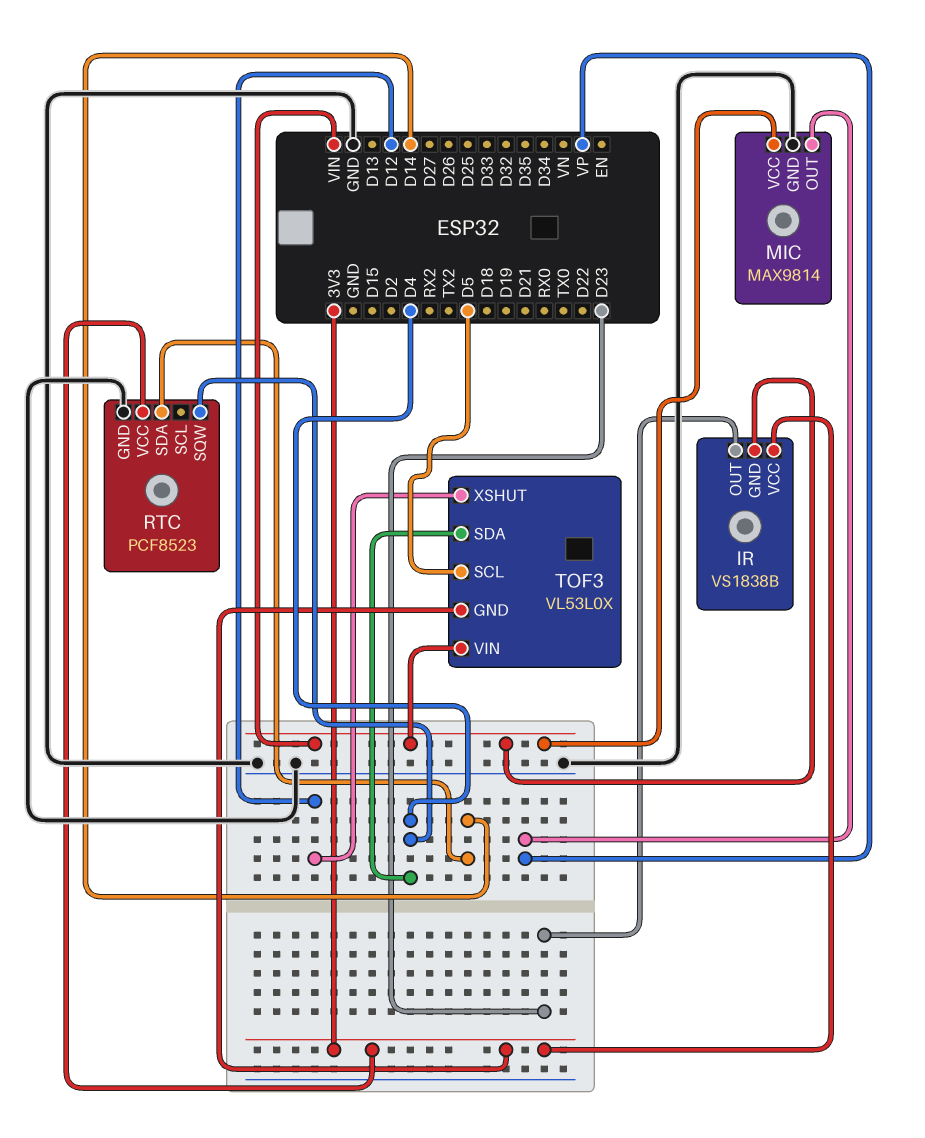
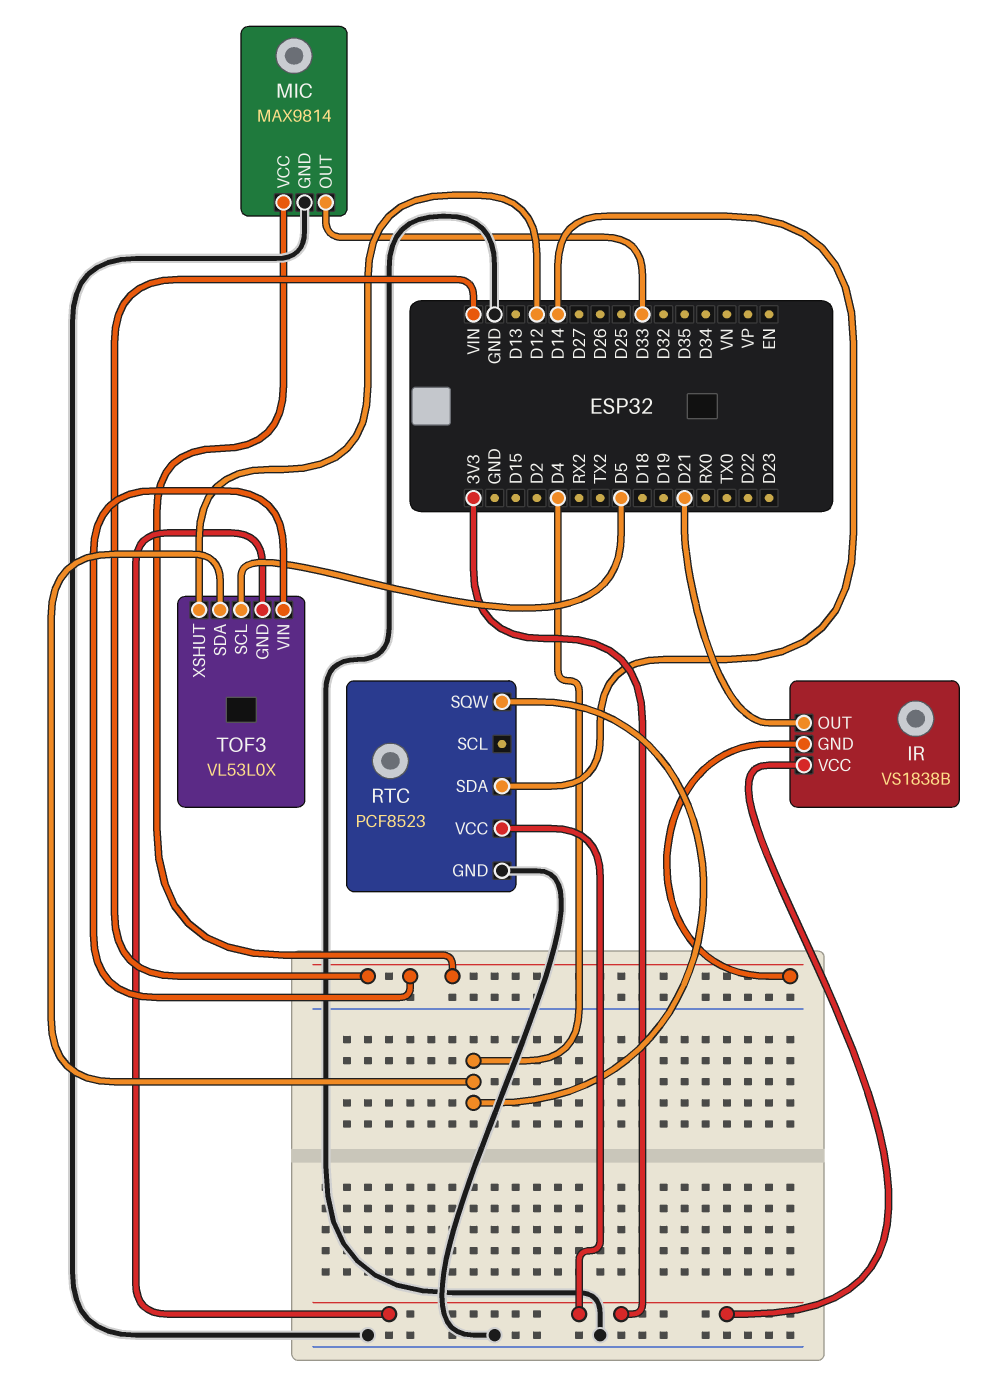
IR pin OUT: D23 -> D21
MIC pin OUT: VP -> D33

